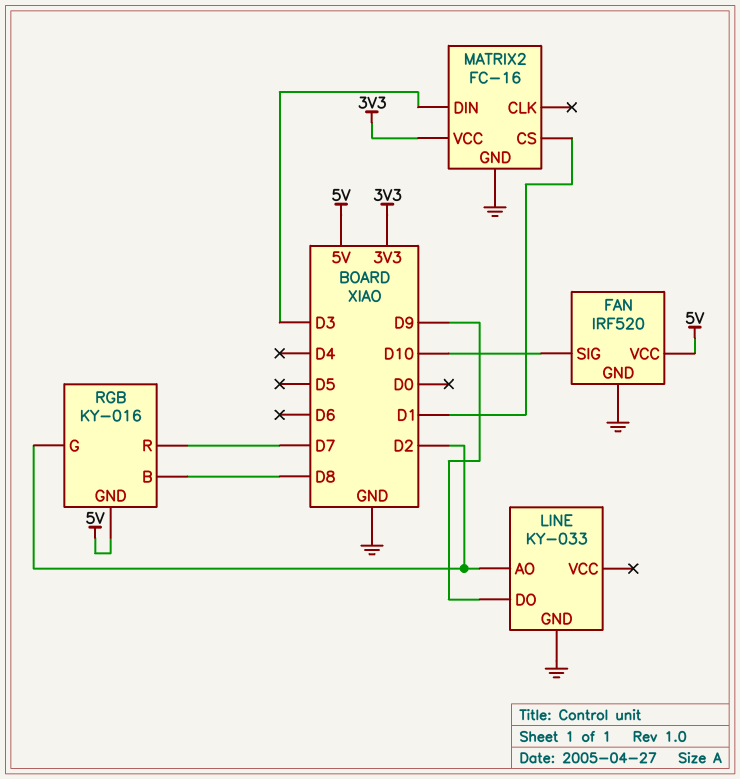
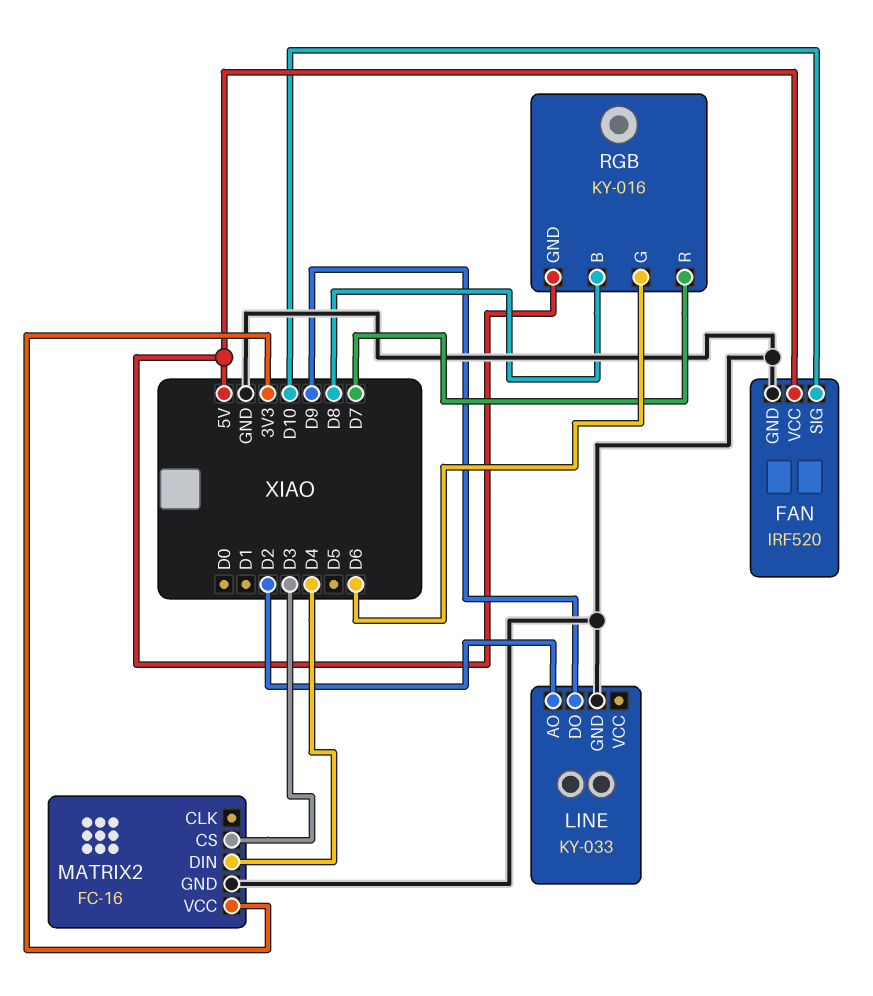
MATRIX2 pin CS: D1 -> D3
MATRIX2 pin DIN: D3 -> D4
RGB pin G: D2 -> D6

